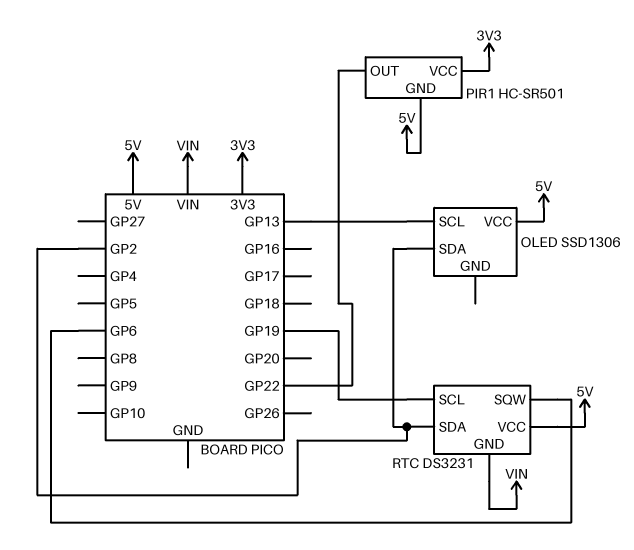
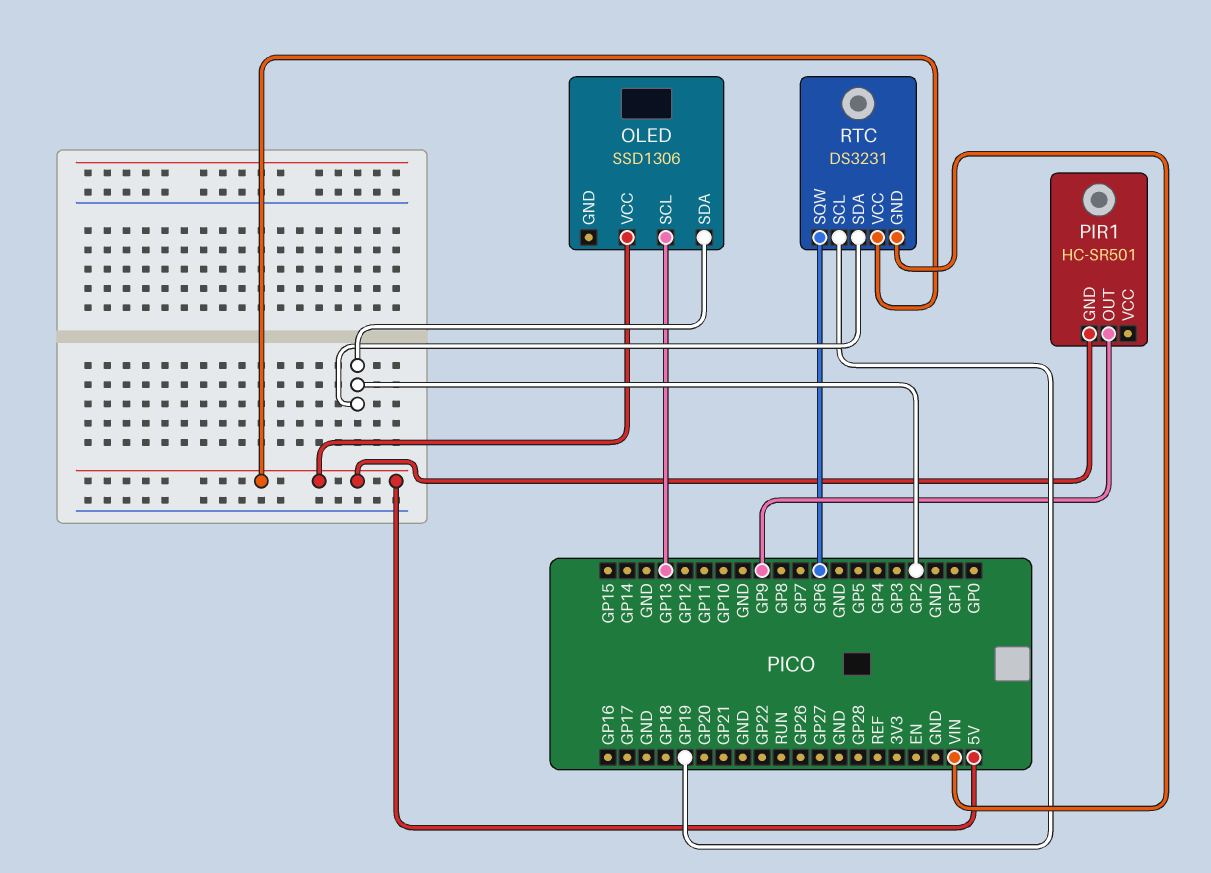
PIR1 pin OUT: GP22 -> GP9
PIR1 pin VCC: 3V3 -> none

